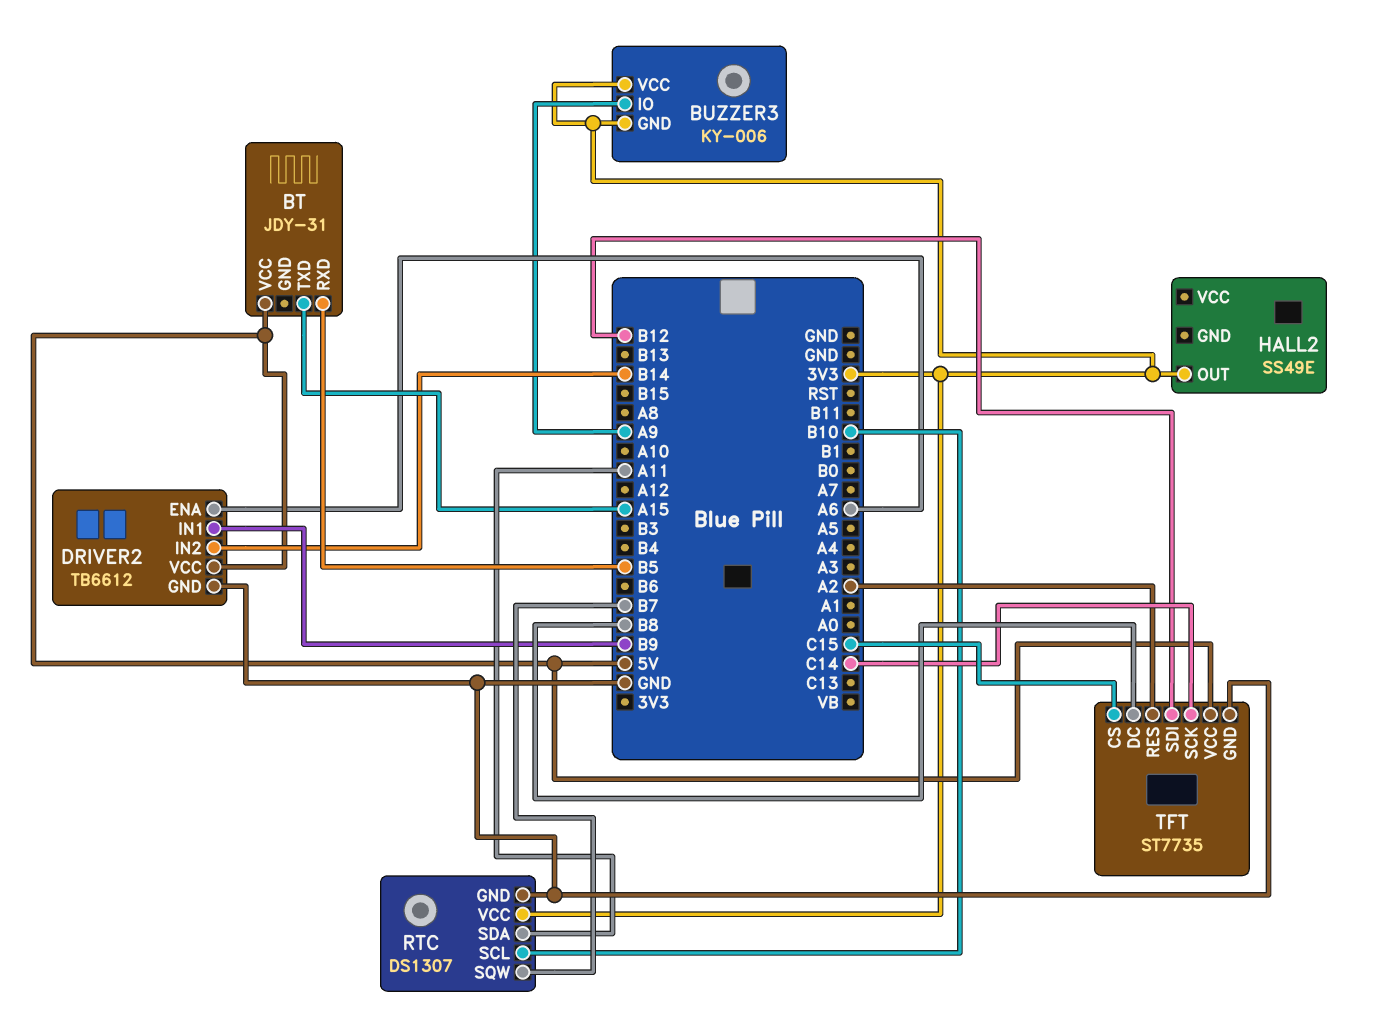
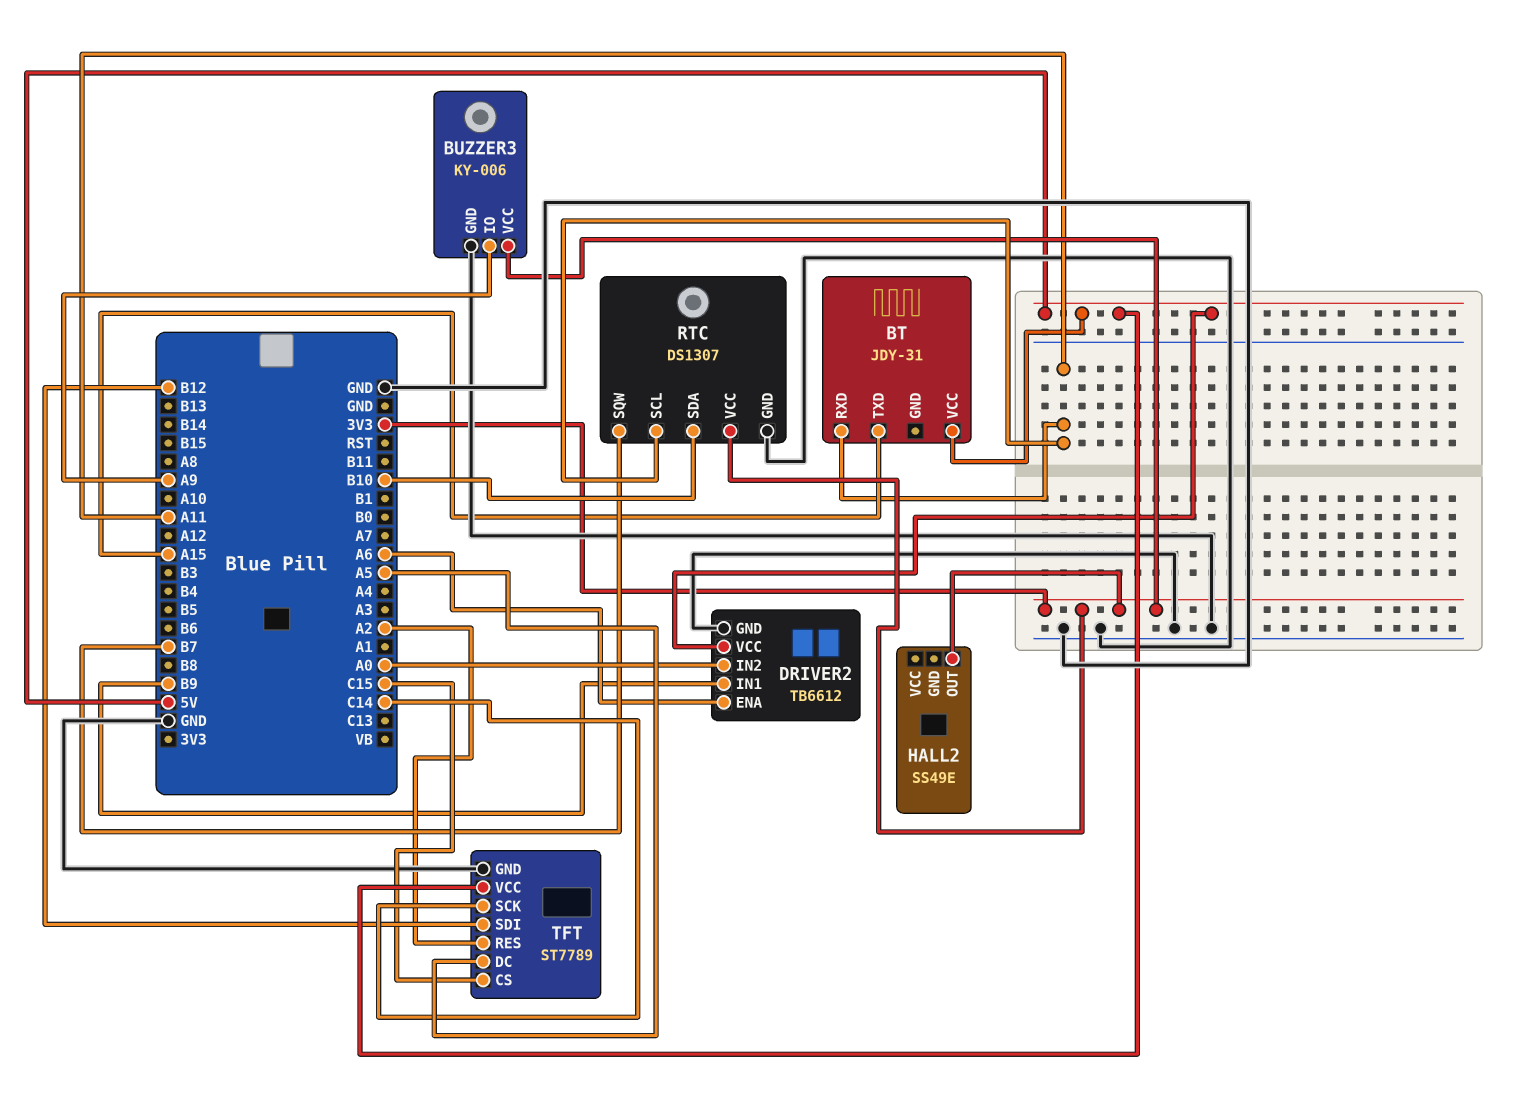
BT pin RXD: B5 -> A11
BUZZER3 pin GND: 3V3 -> GND
DRIVER2 pin IN2: B14 -> A0
RTC pin SCL: B10 -> A11
RTC pin SDA: A11 -> B10
TFT: ST7735 -> ST7789
TFT pin DC: B8 -> A5

